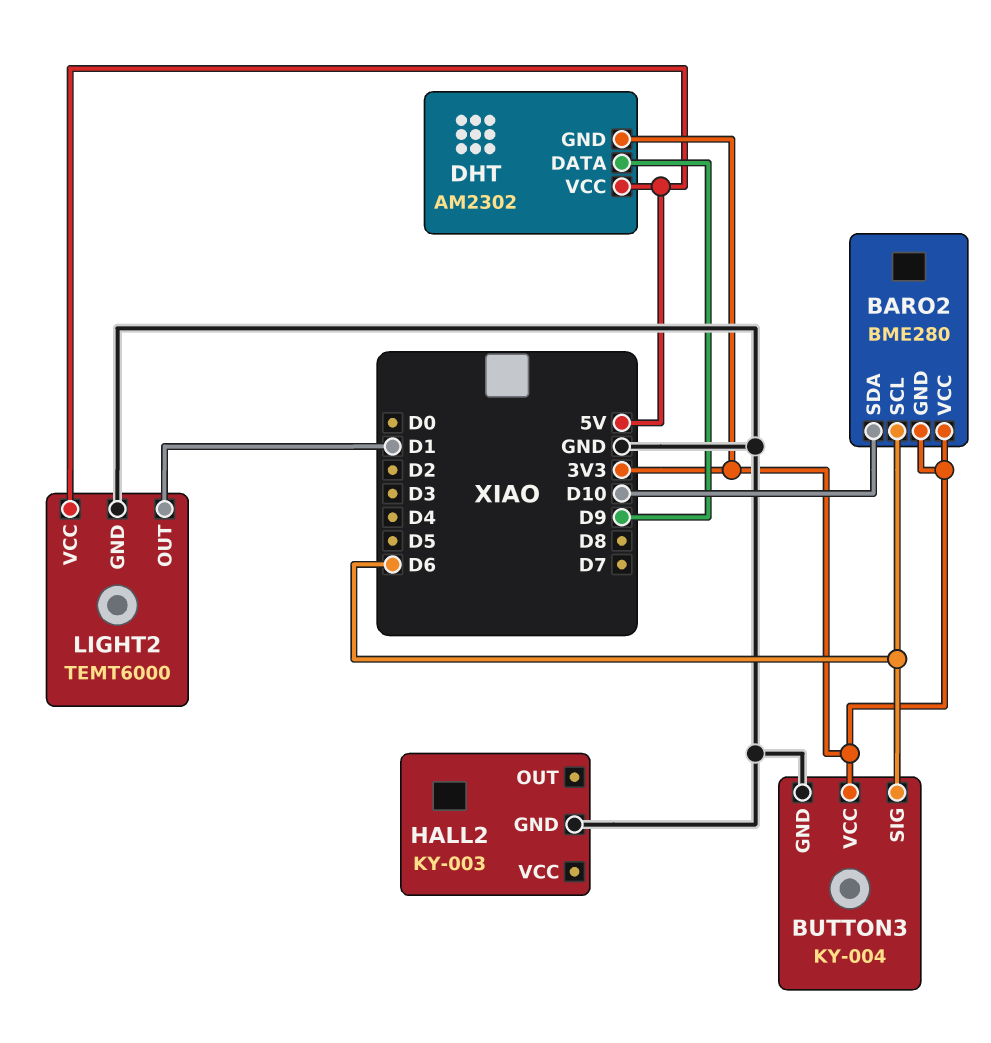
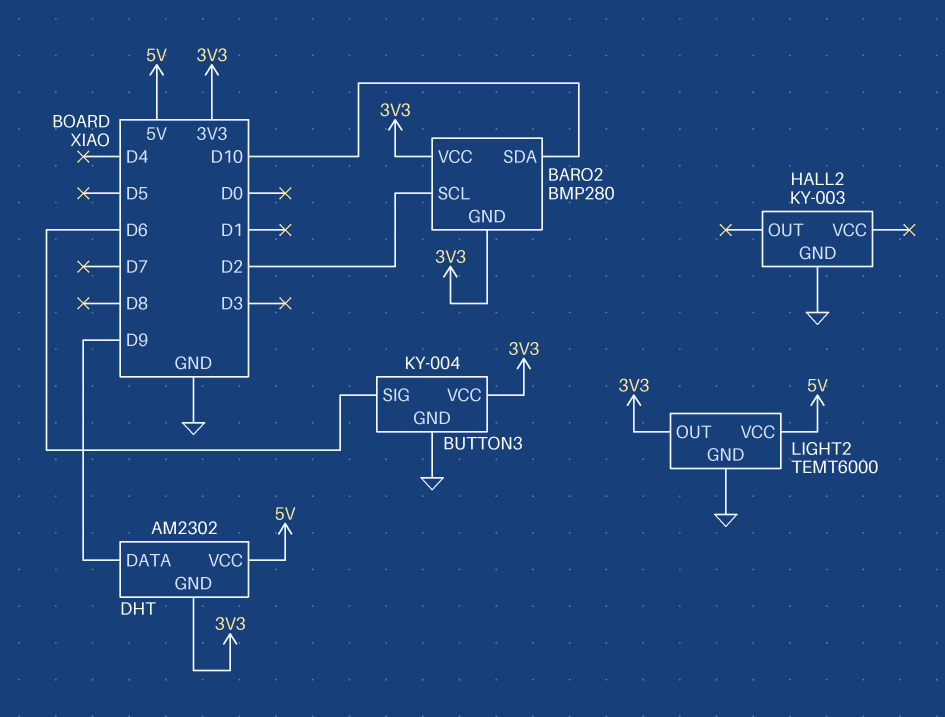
BARO2: BME280 -> BMP280
BARO2 pin SCL: D6 -> D2
LIGHT2 pin OUT: D1 -> 3V3

